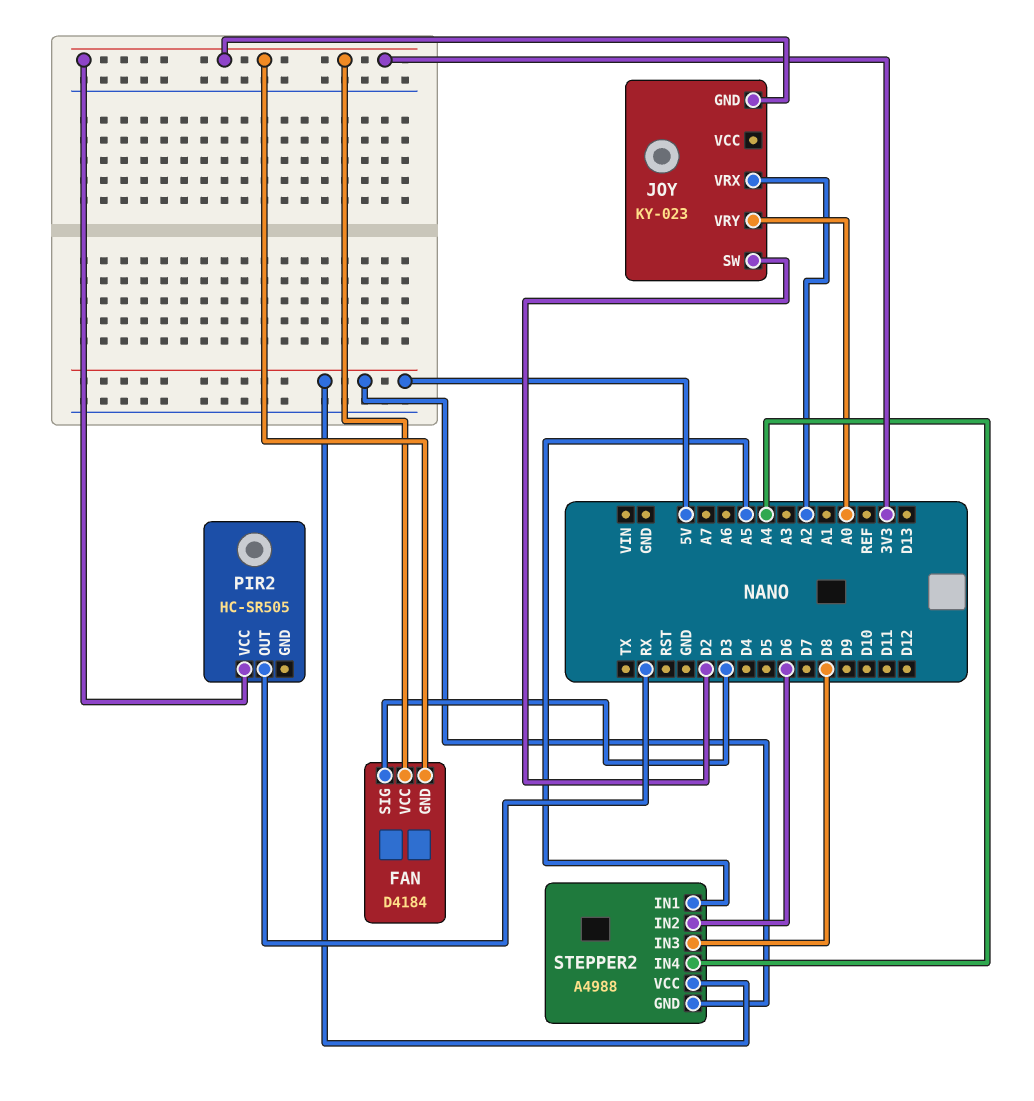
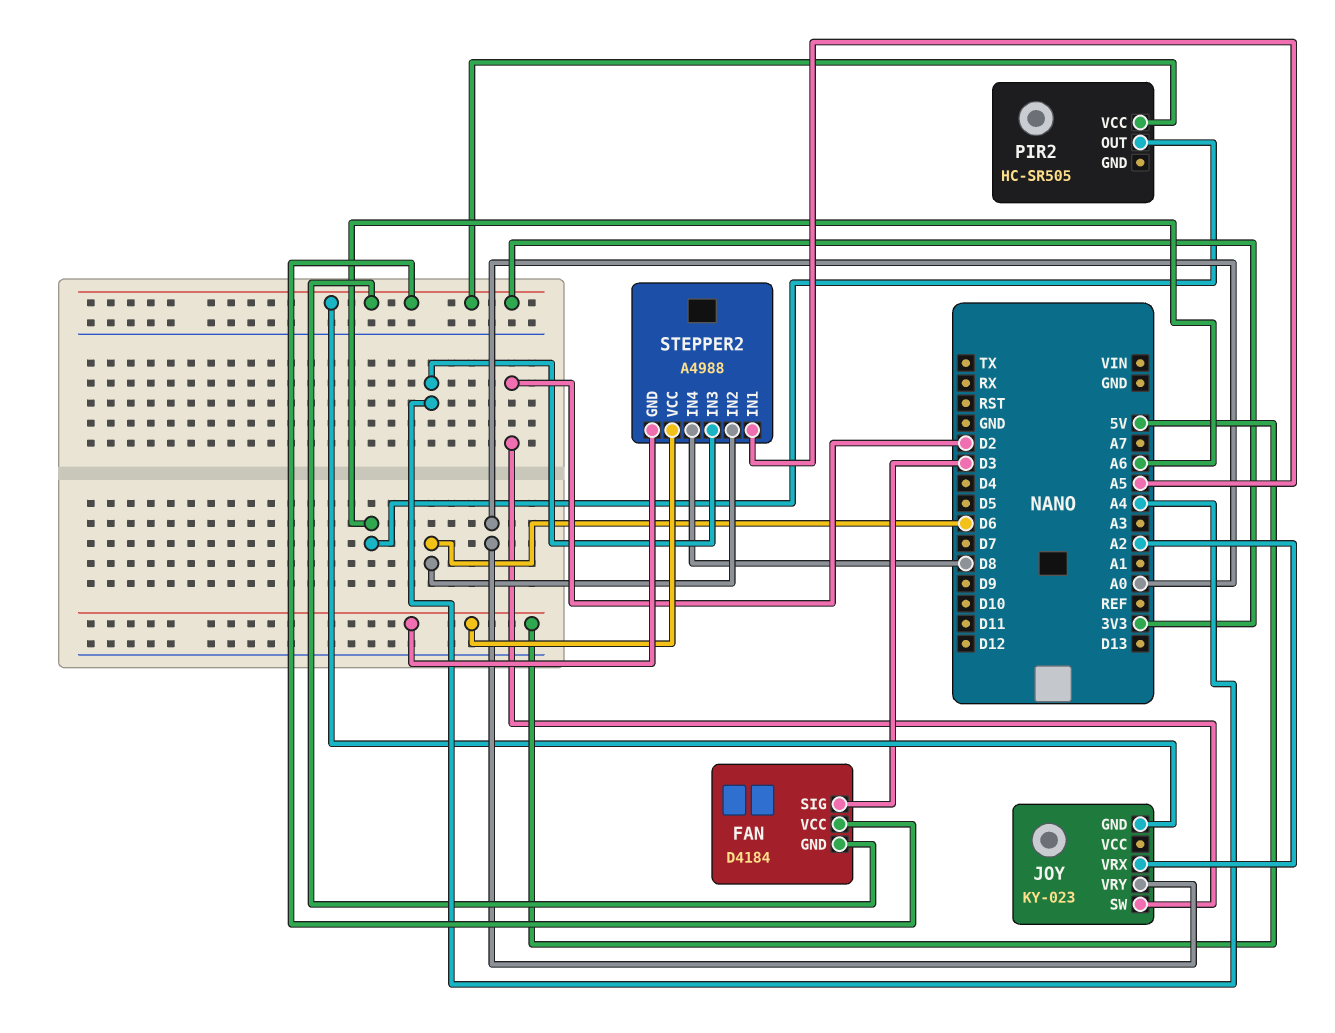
PIR2 pin OUT: RX -> A6
STEPPER2 pin IN3: D8 -> A4
STEPPER2 pin IN4: A4 -> D8

